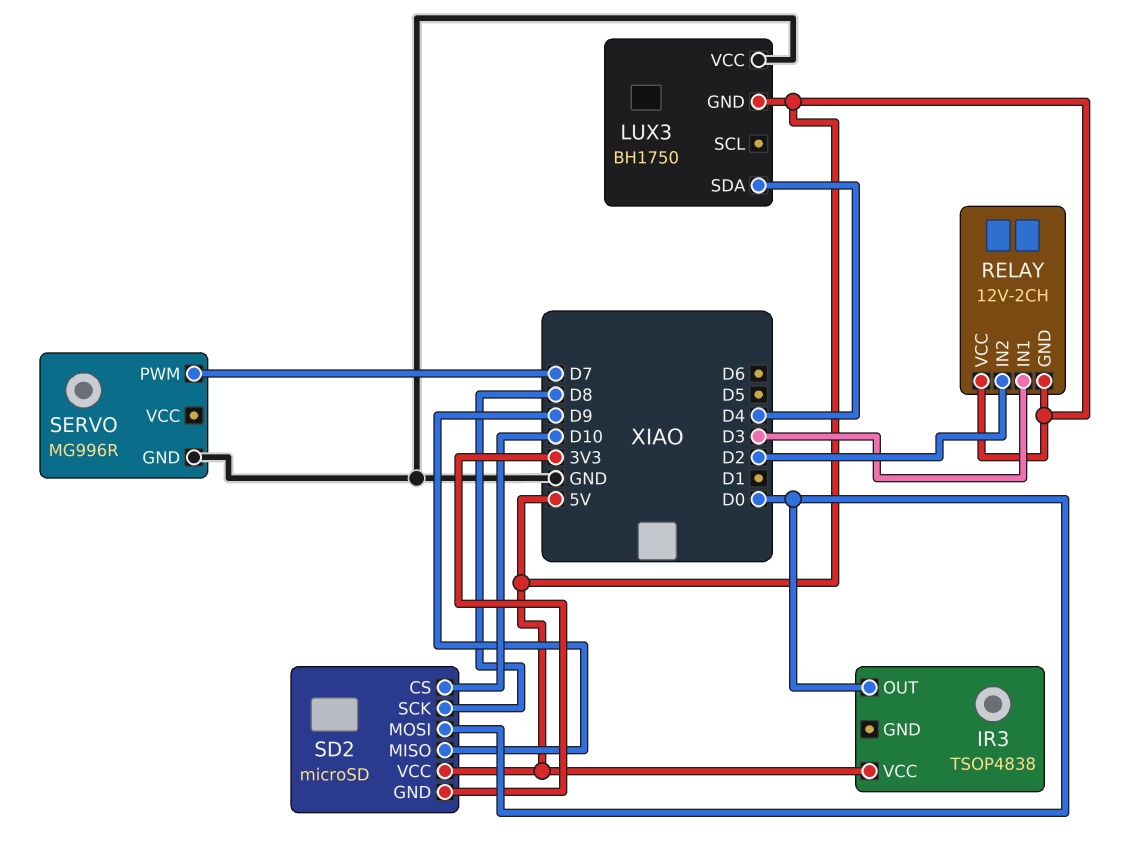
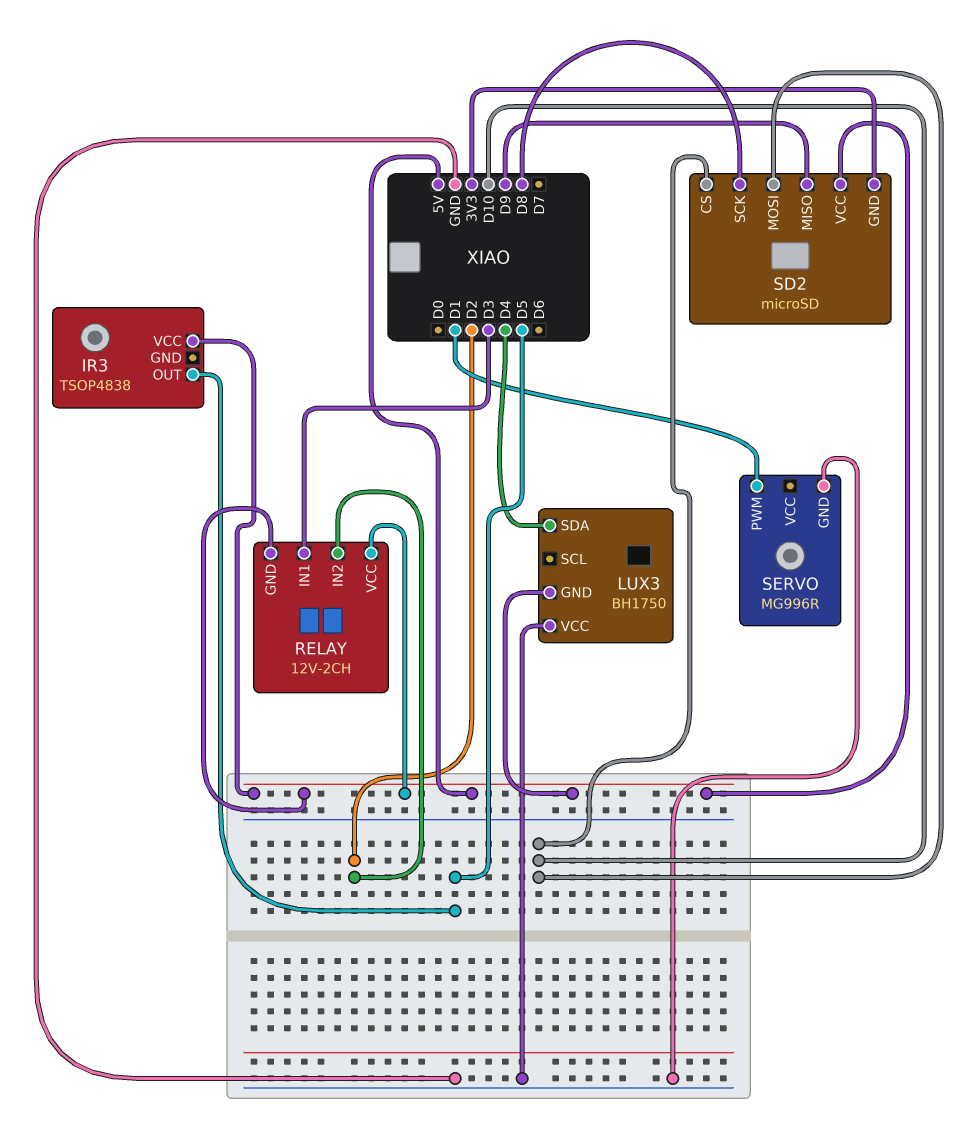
IR3 pin OUT: D0 -> D5
SD2 pin MOSI: D0 -> D10
SERVO pin PWM: D7 -> D1

